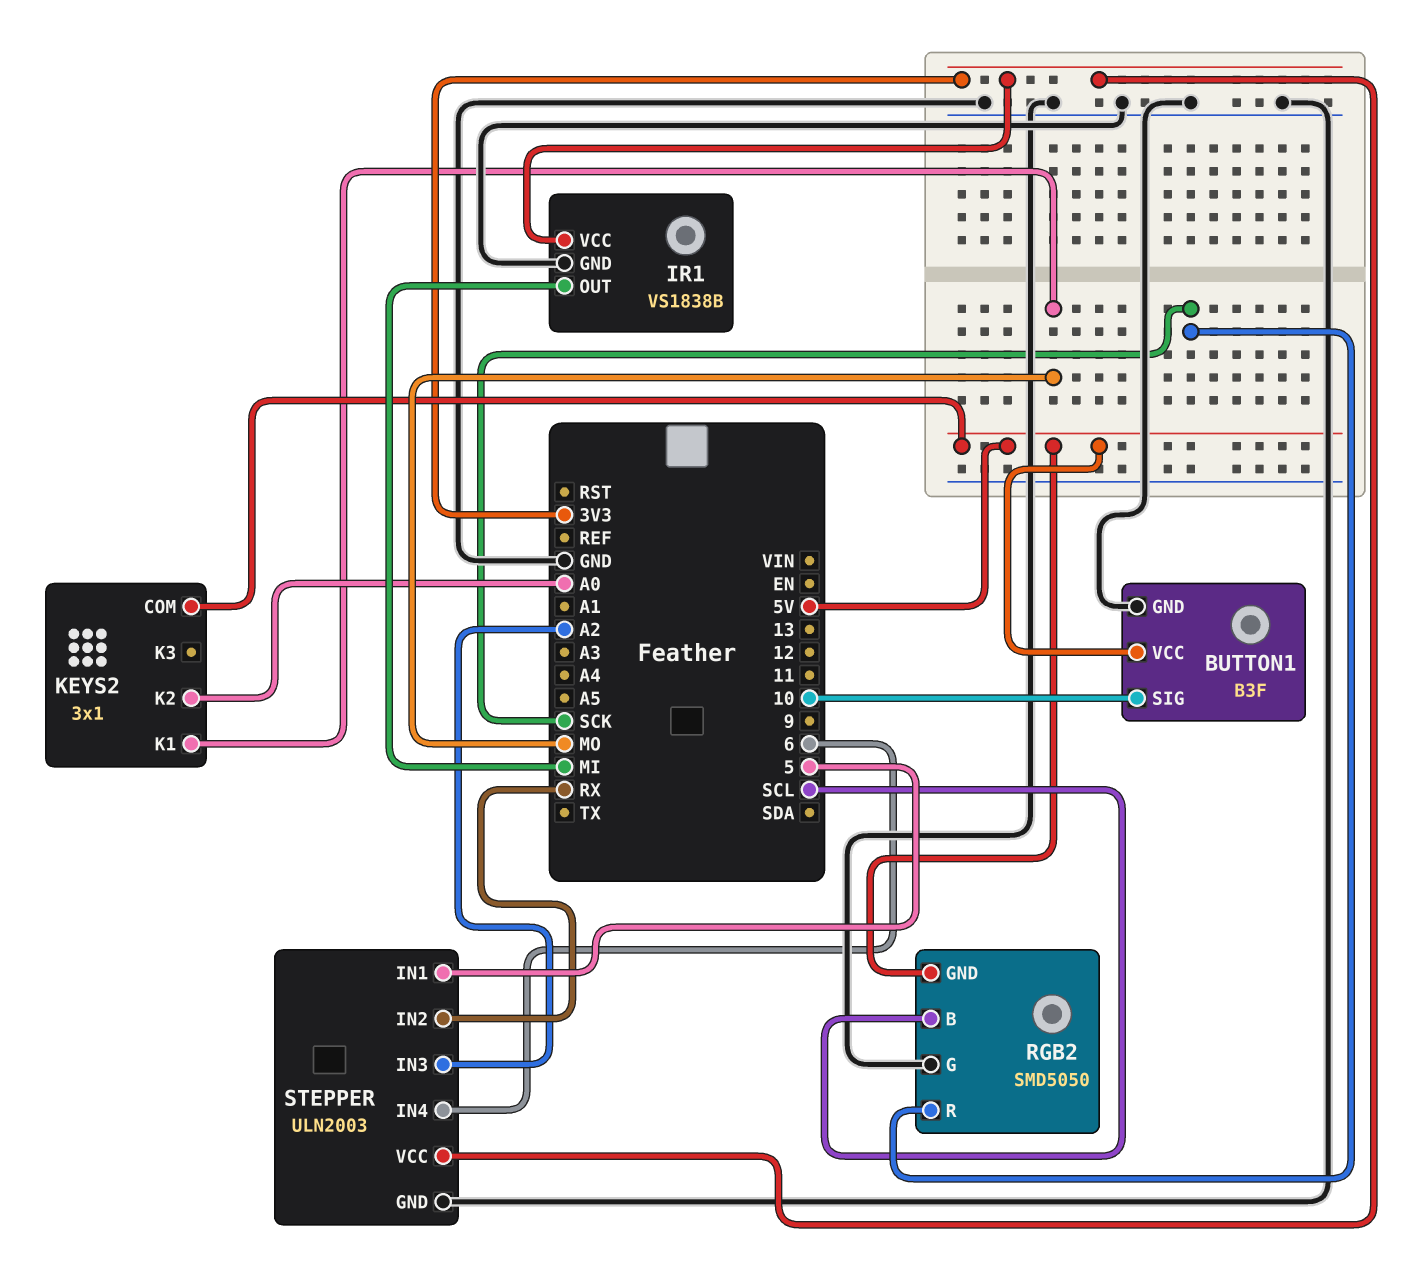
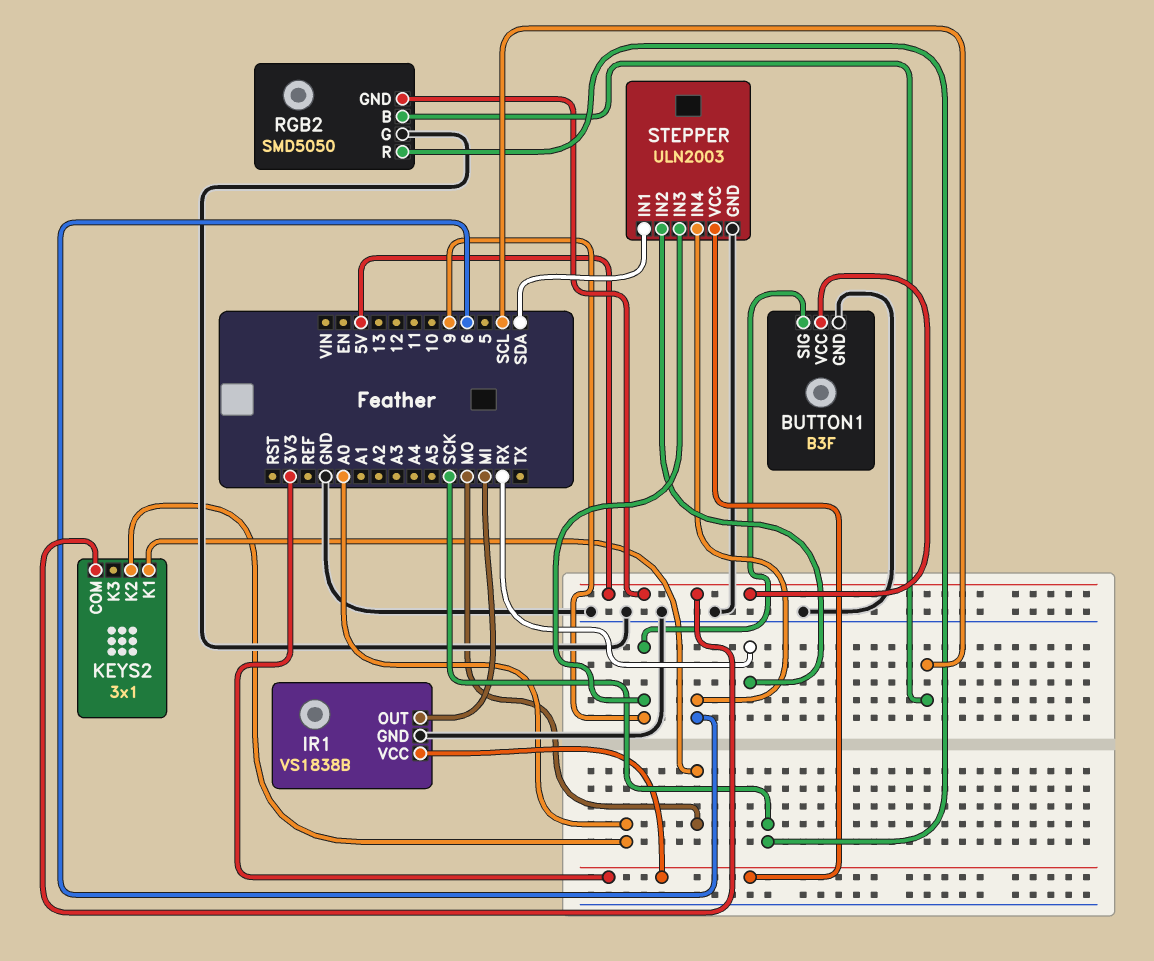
BUTTON1 pin SIG: 10 -> 9
STEPPER pin IN1: 5 -> SDA
STEPPER pin IN3: A2 -> 9

